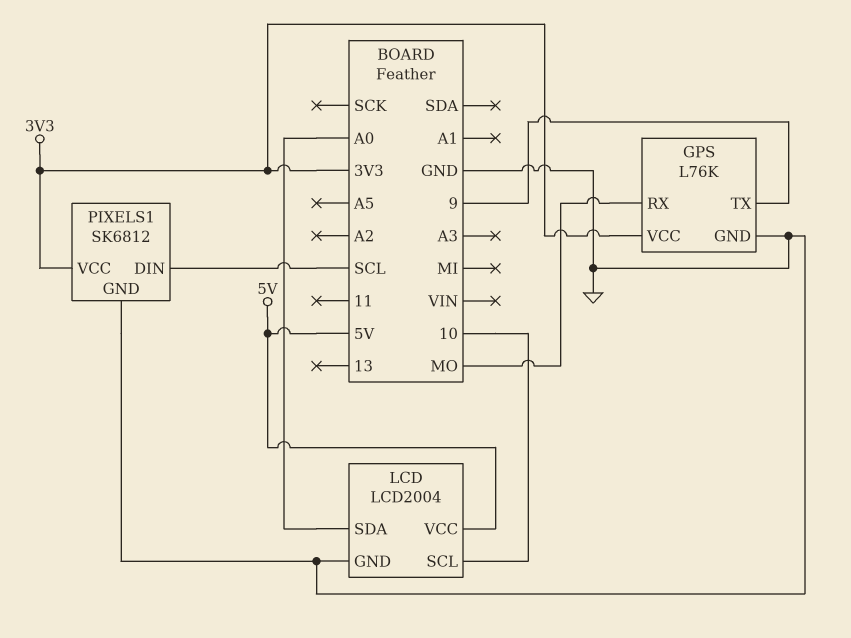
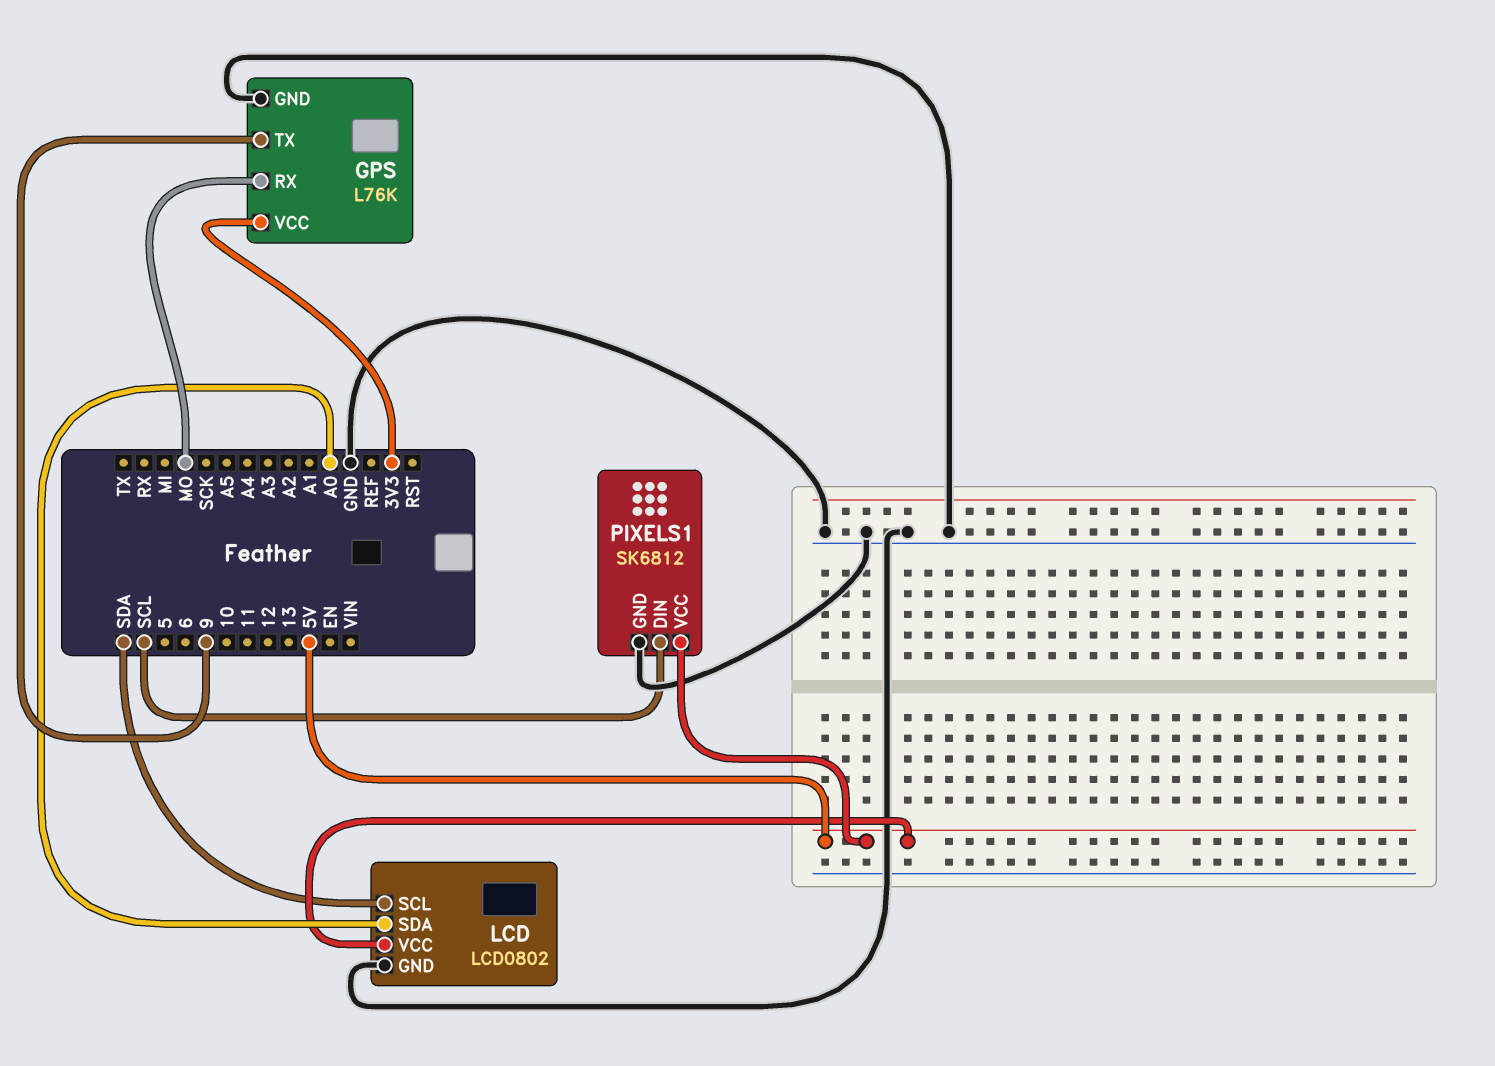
LCD: LCD2004 -> LCD0802
LCD pin SCL: 10 -> SDA
PIXELS1 pin VCC: 3V3 -> 5V

